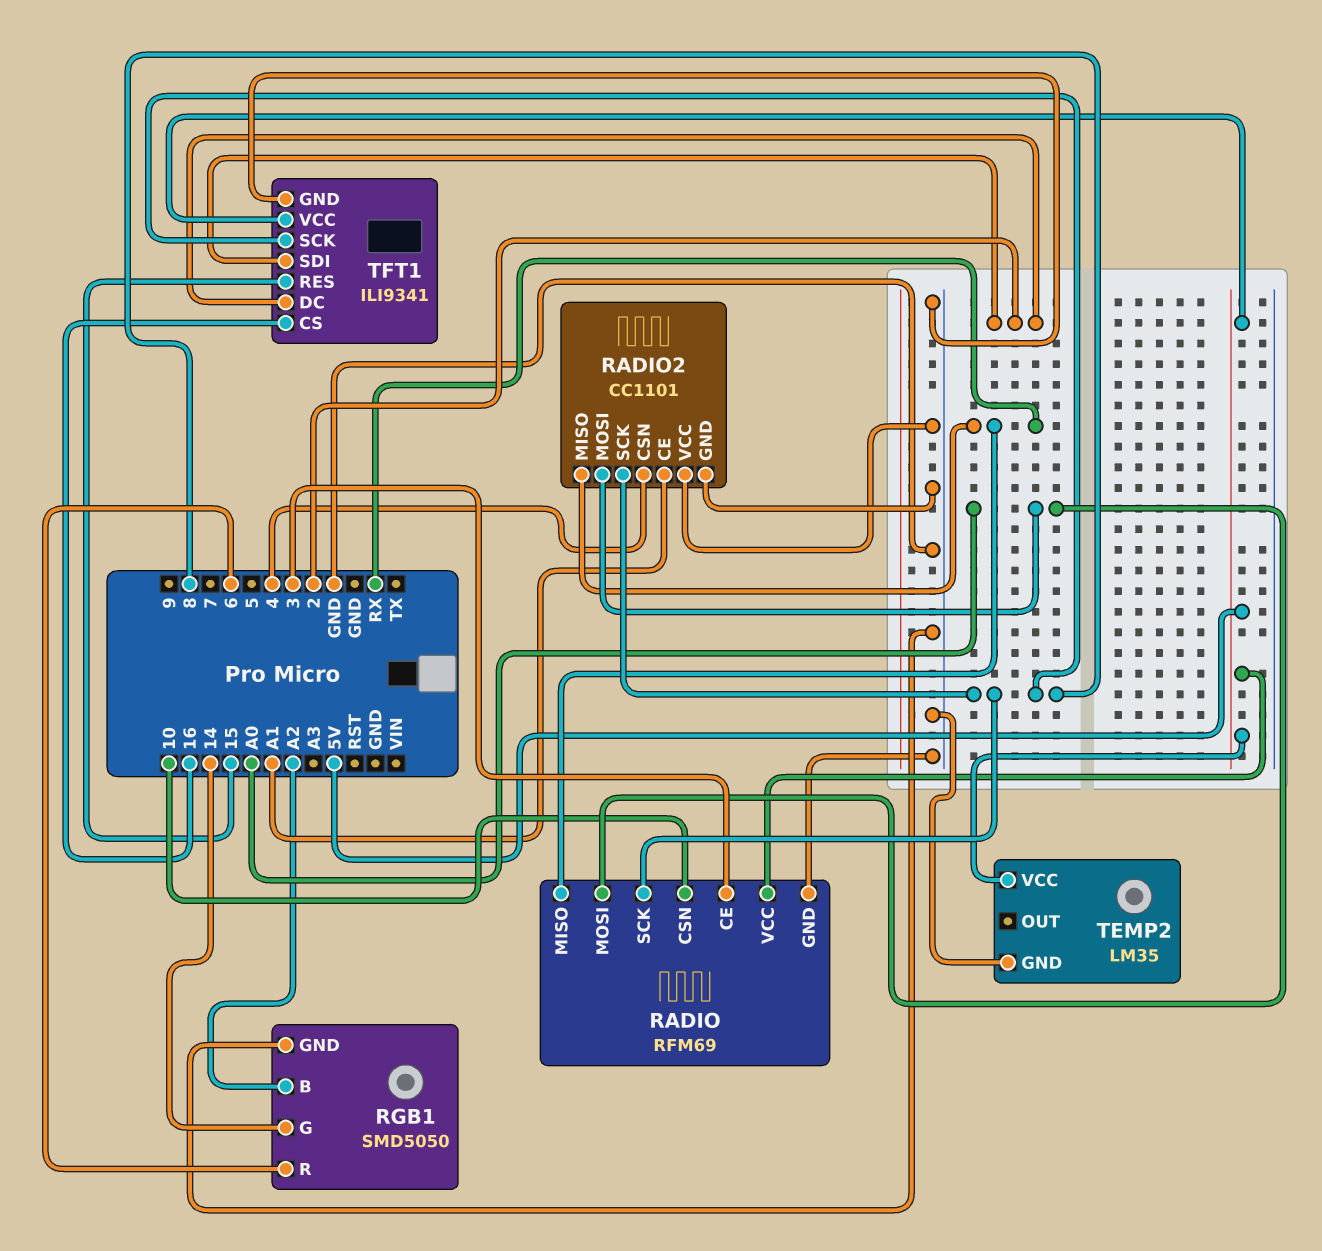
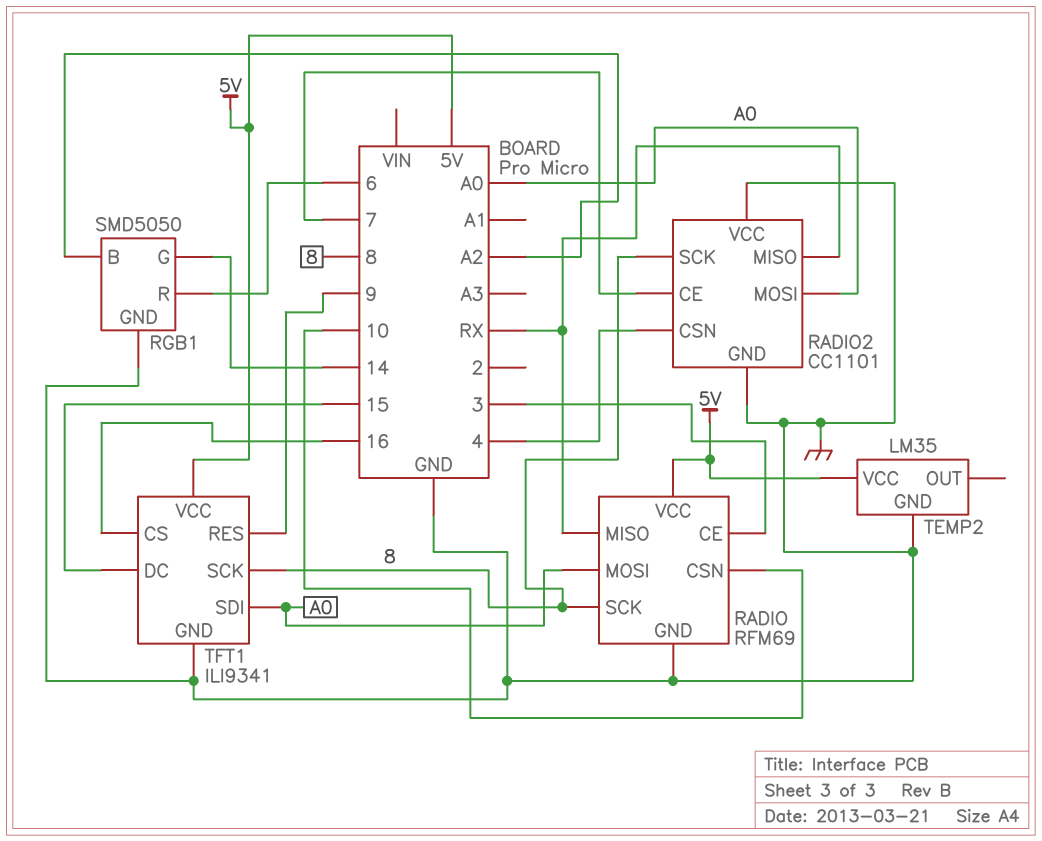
RADIO2 pin CE: A1 -> 7
TFT1 pin DC: 2 -> 15
TFT1 pin RES: 15 -> 9
TFT1 pin SDI: 2 -> A0

